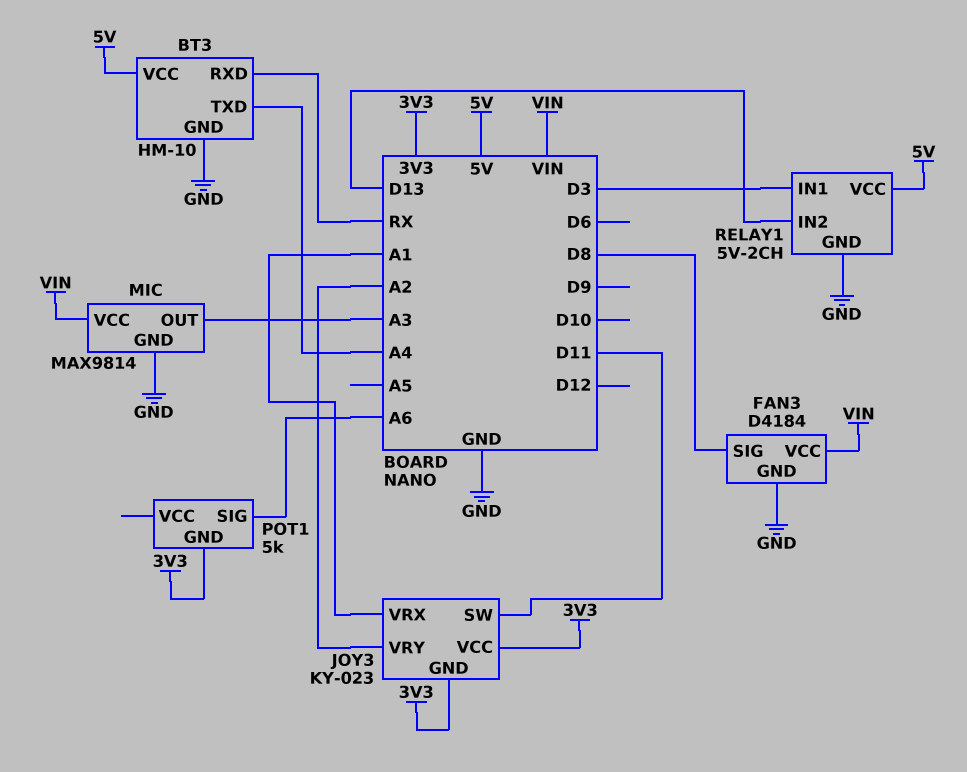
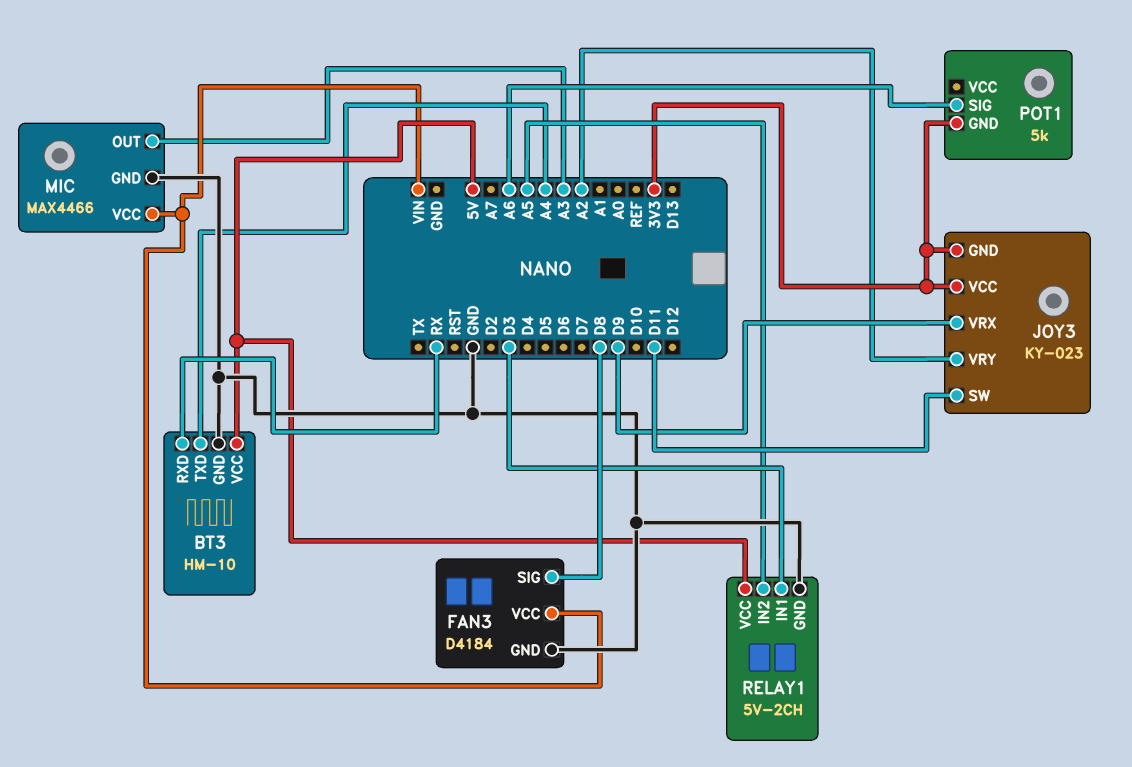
JOY3 pin VRX: A1 -> D9
MIC: MAX9814 -> MAX4466
RELAY1 pin IN2: D13 -> A5

